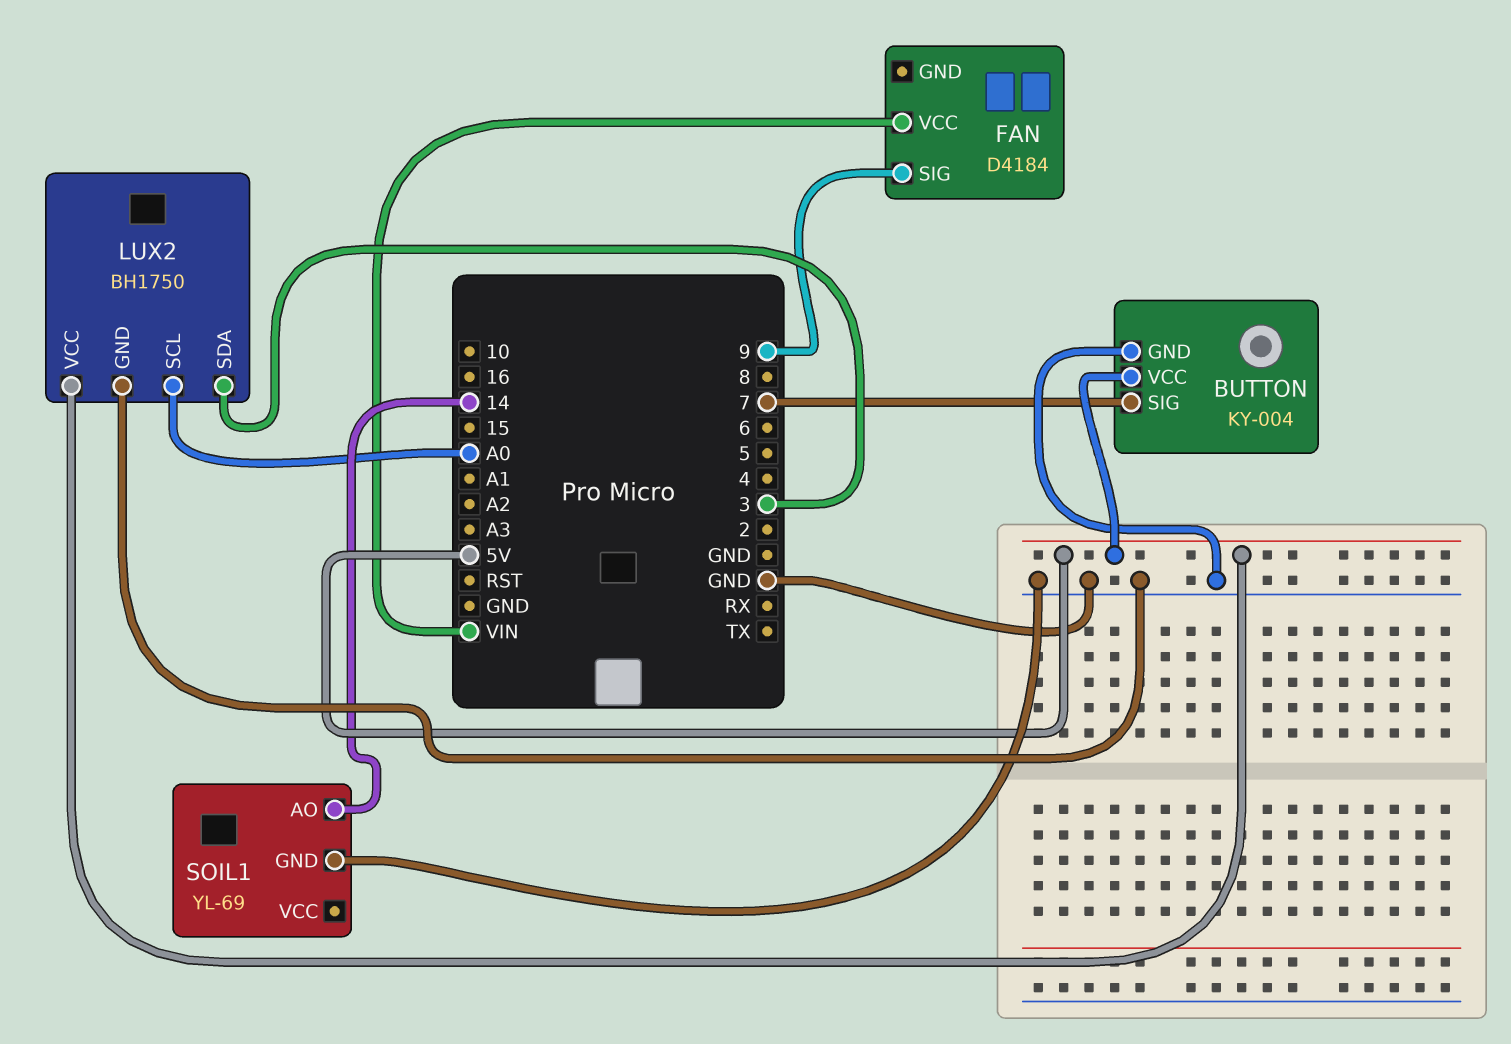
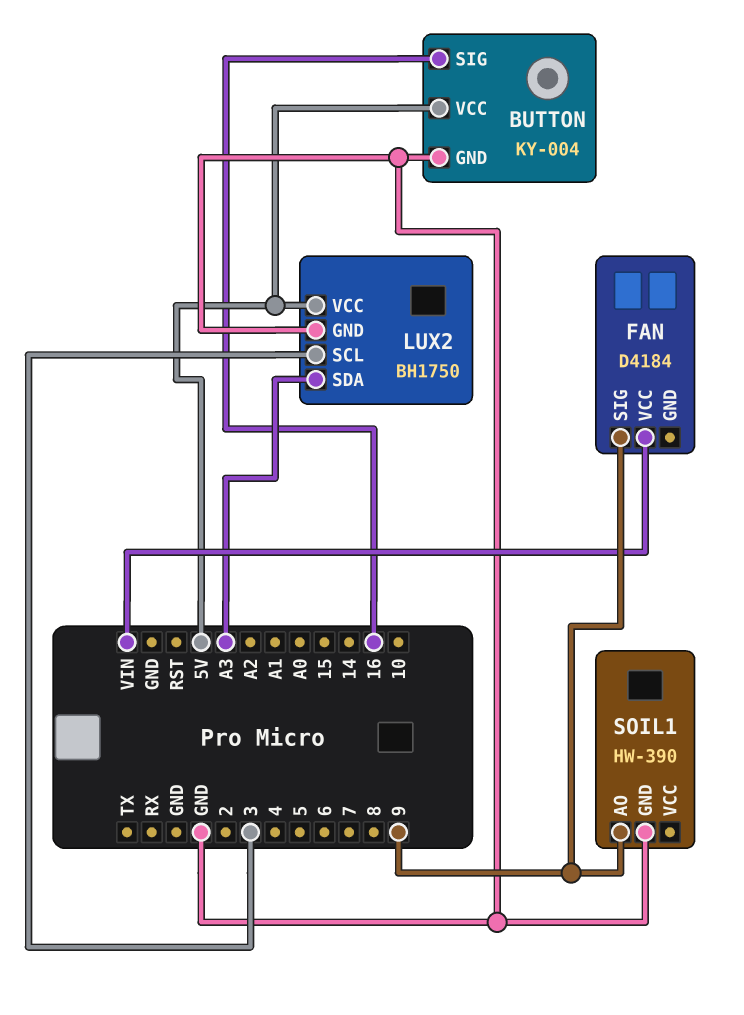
BUTTON pin SIG: 7 -> 16
LUX2 pin SCL: A0 -> 3
LUX2 pin SDA: 3 -> A3
SOIL1: YL-69 -> HW-390
SOIL1 pin AO: 14 -> 9

